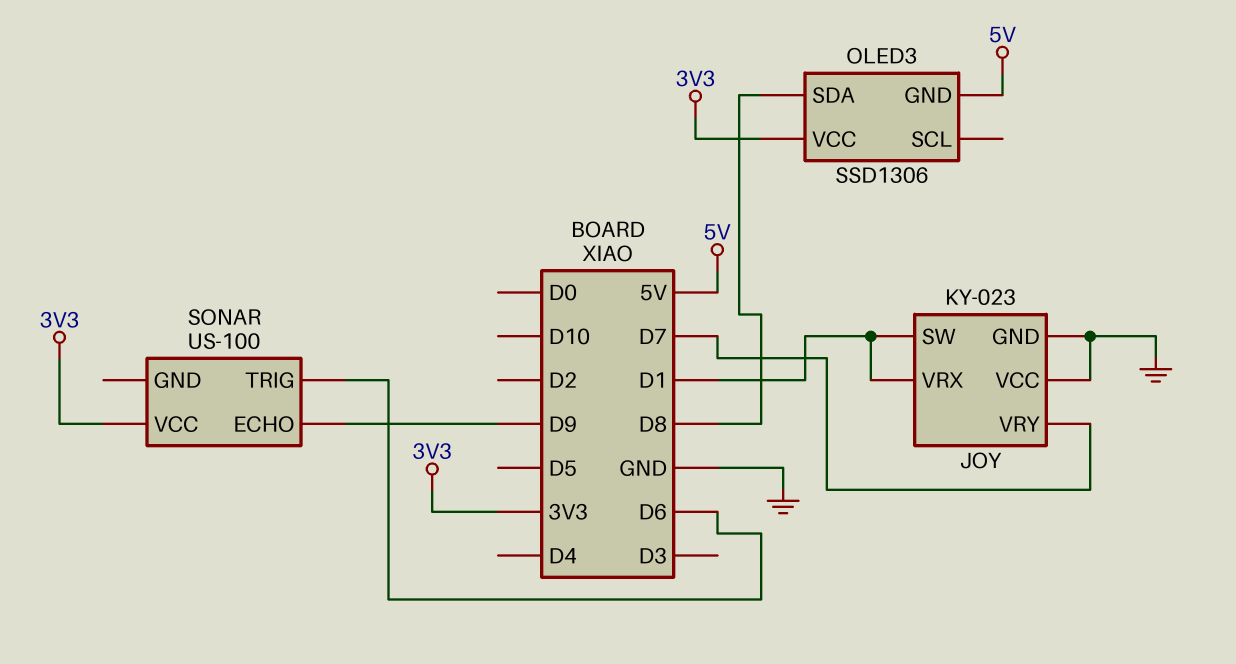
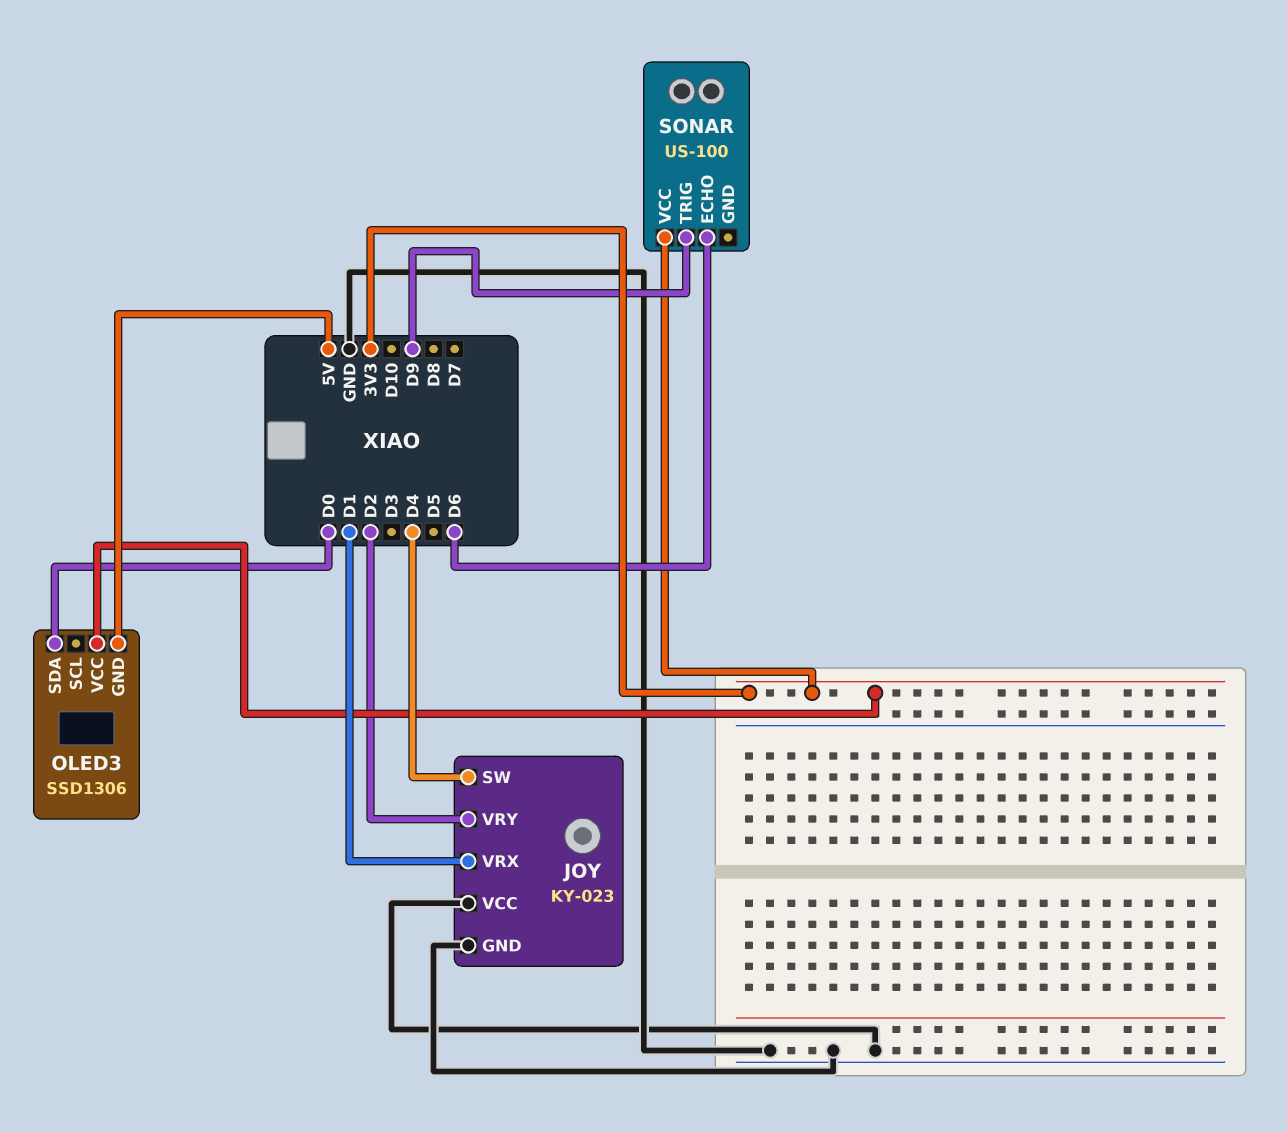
JOY pin SW: D1 -> D4
JOY pin VRY: D7 -> D2
OLED3 pin SDA: D8 -> D0
SONAR pin ECHO: D9 -> D6
SONAR pin TRIG: D6 -> D9

